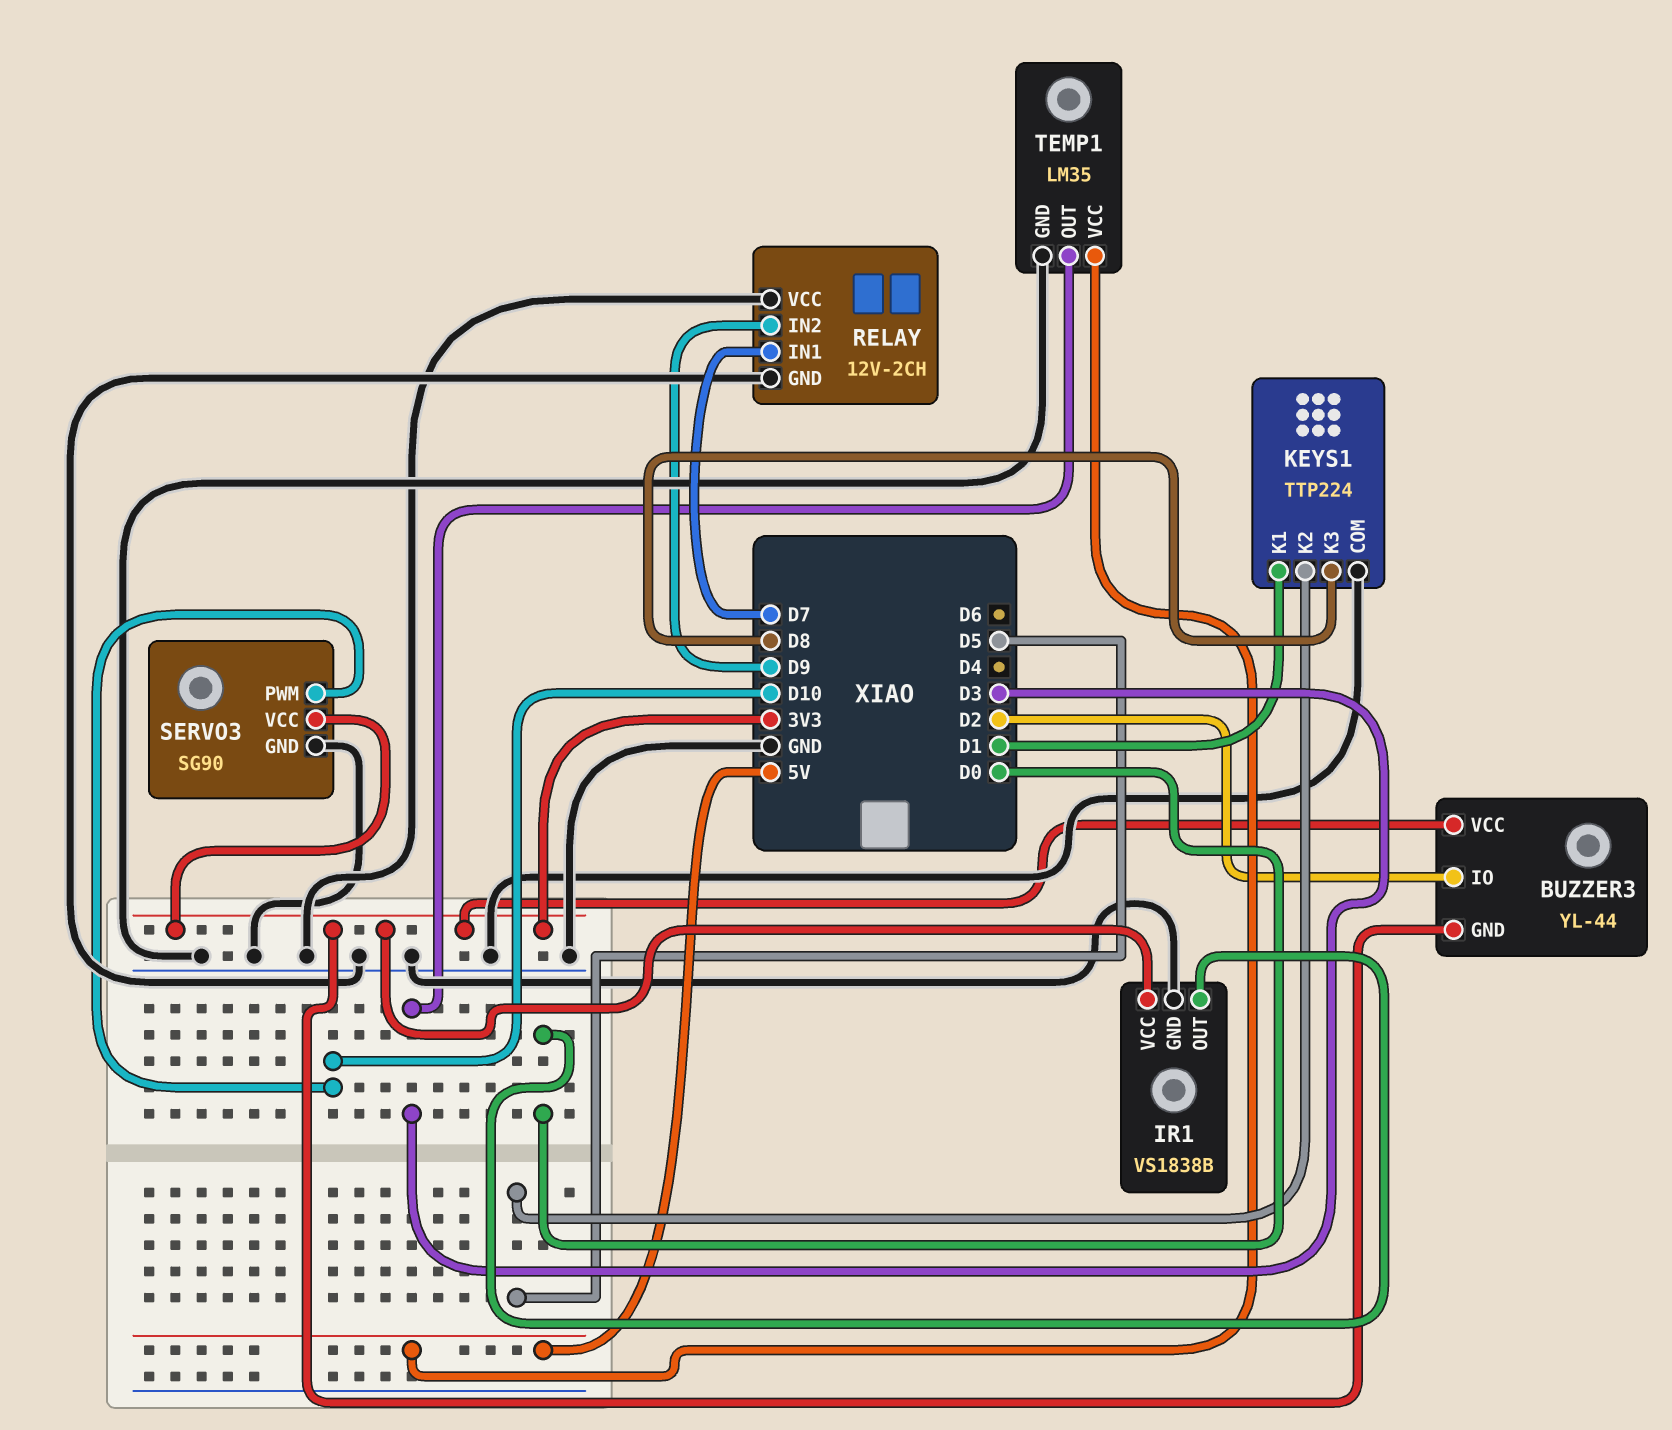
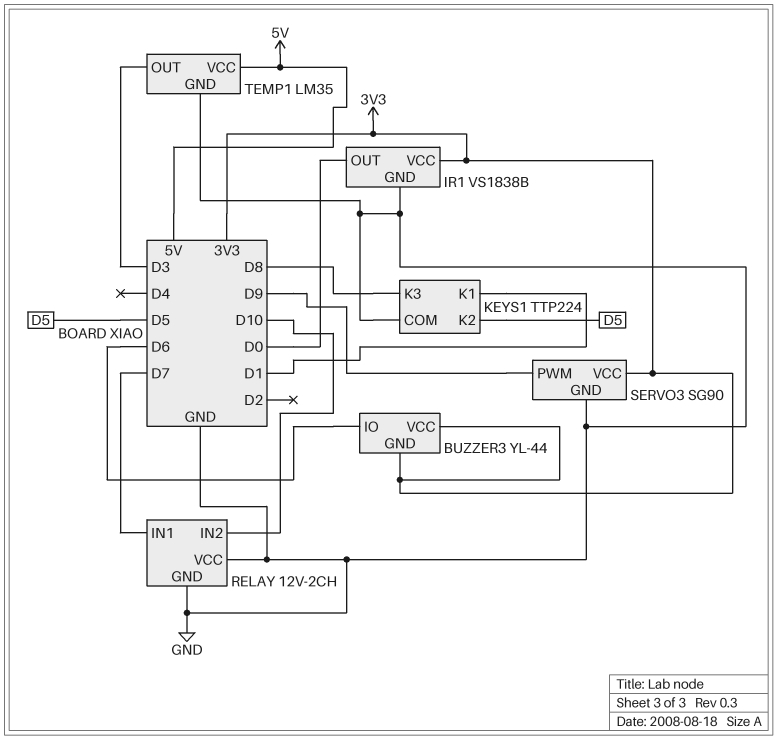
BUZZER3 pin IO: D2 -> D6
RELAY pin IN2: D9 -> D10
SERVO3 pin PWM: D10 -> D9

